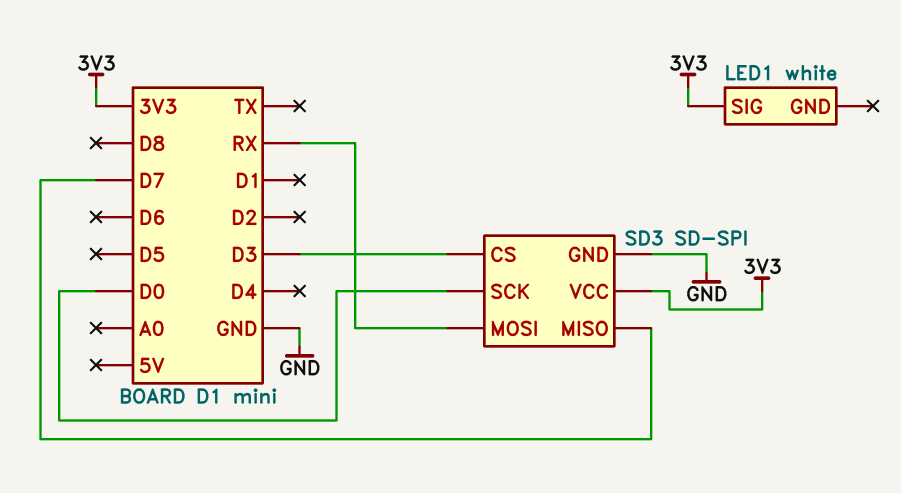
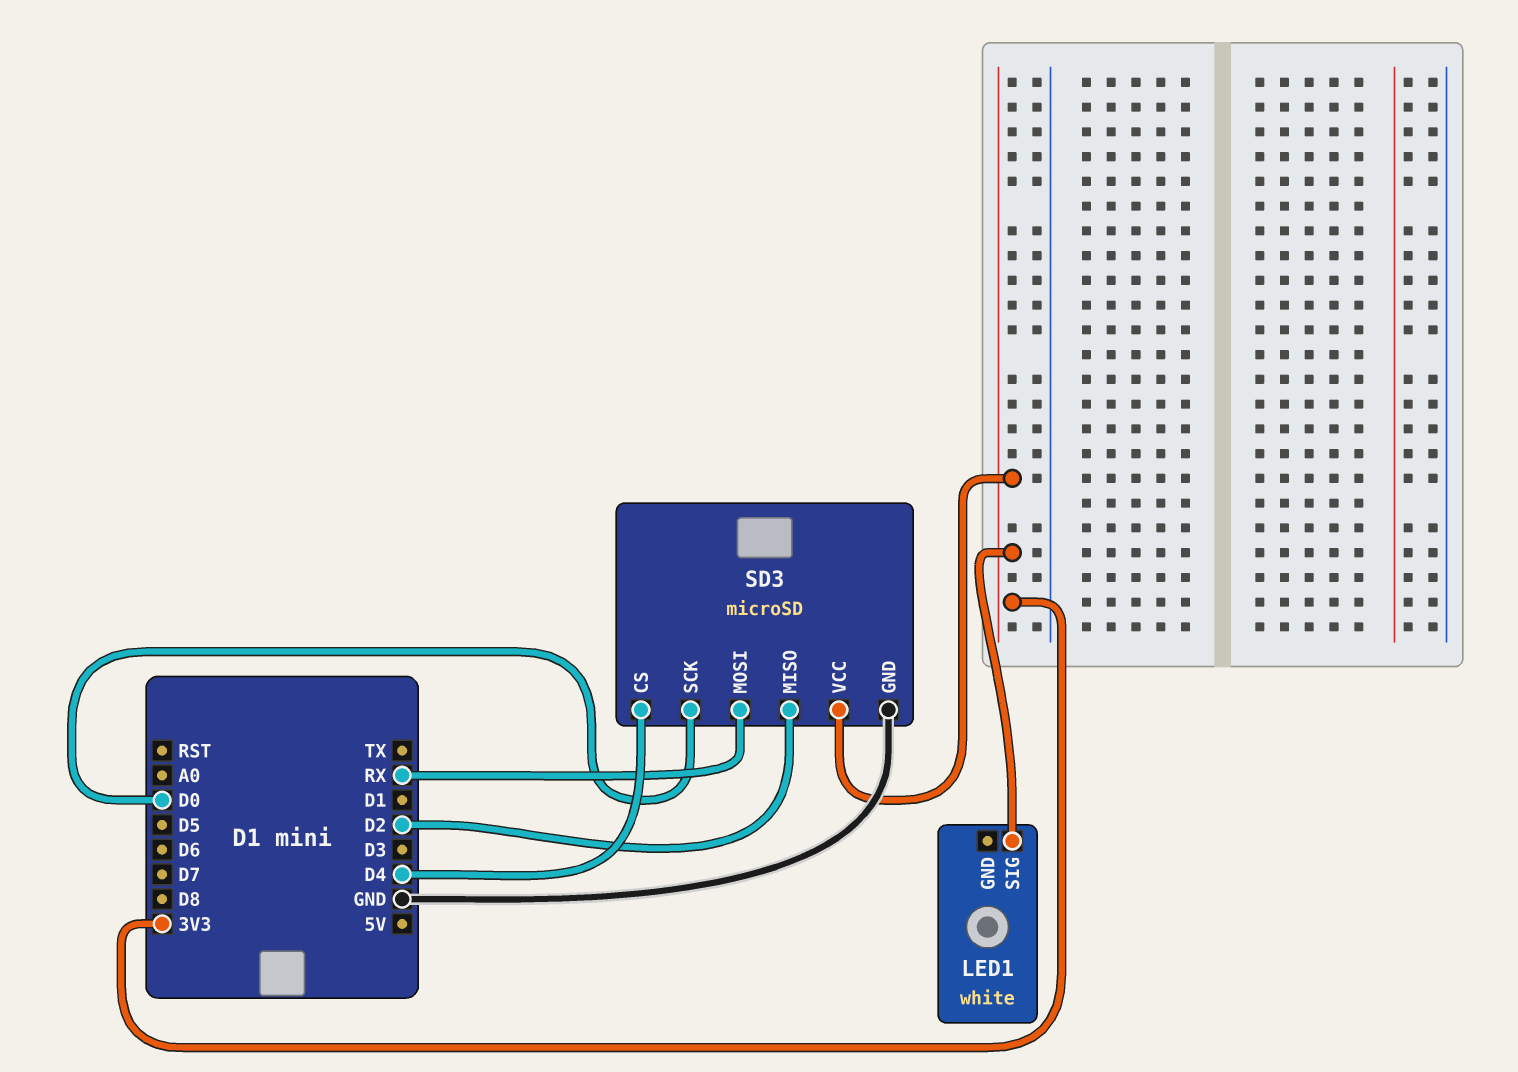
SD3: SD-SPI -> microSD
SD3 pin CS: D3 -> D4
SD3 pin MISO: D7 -> D2

